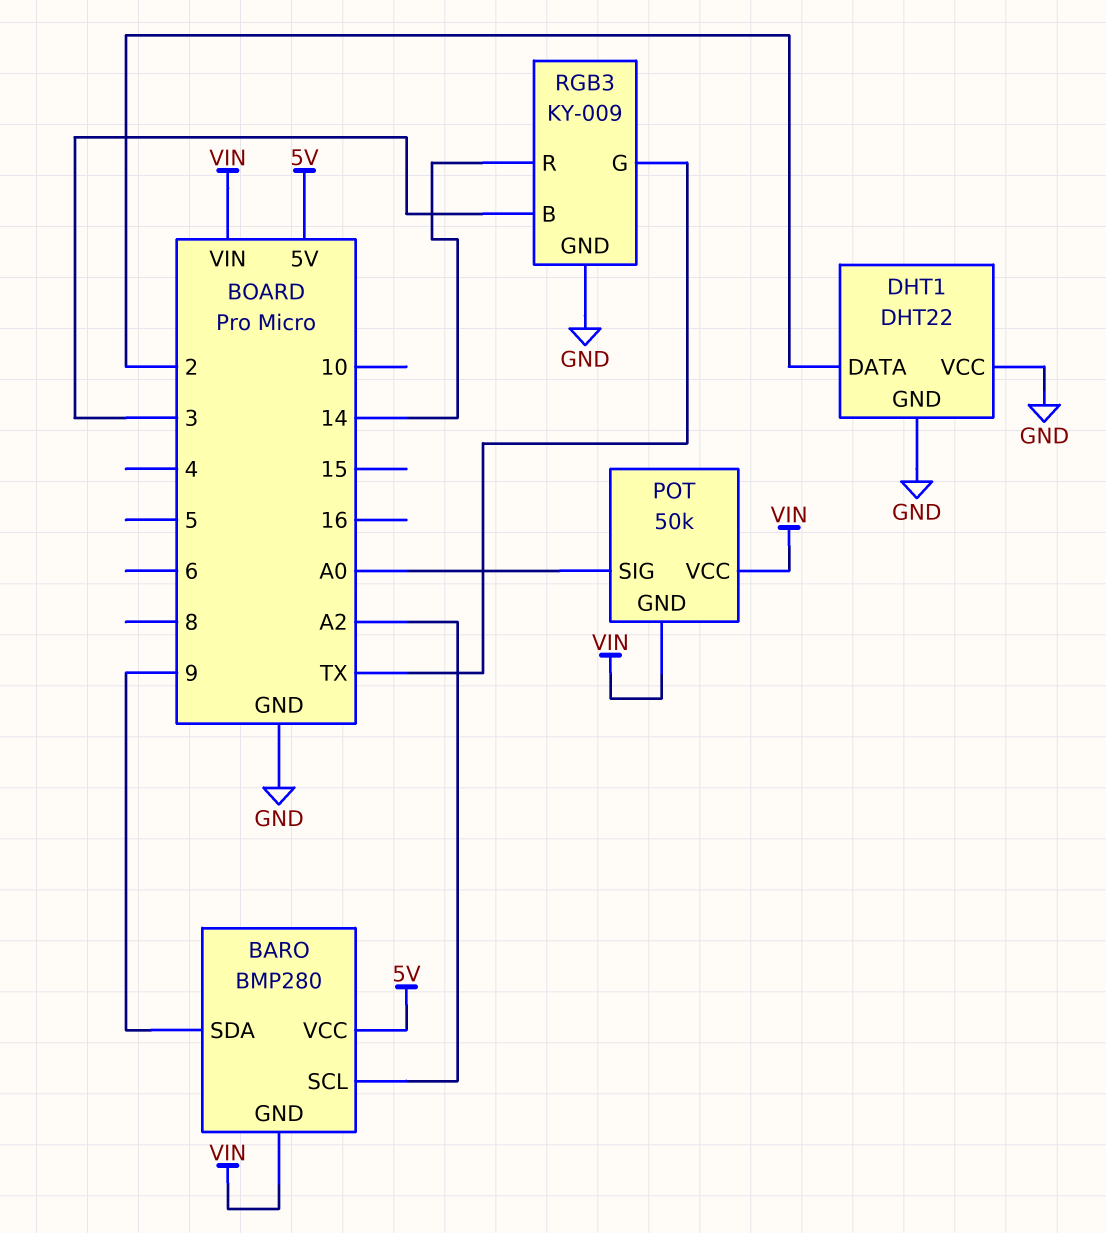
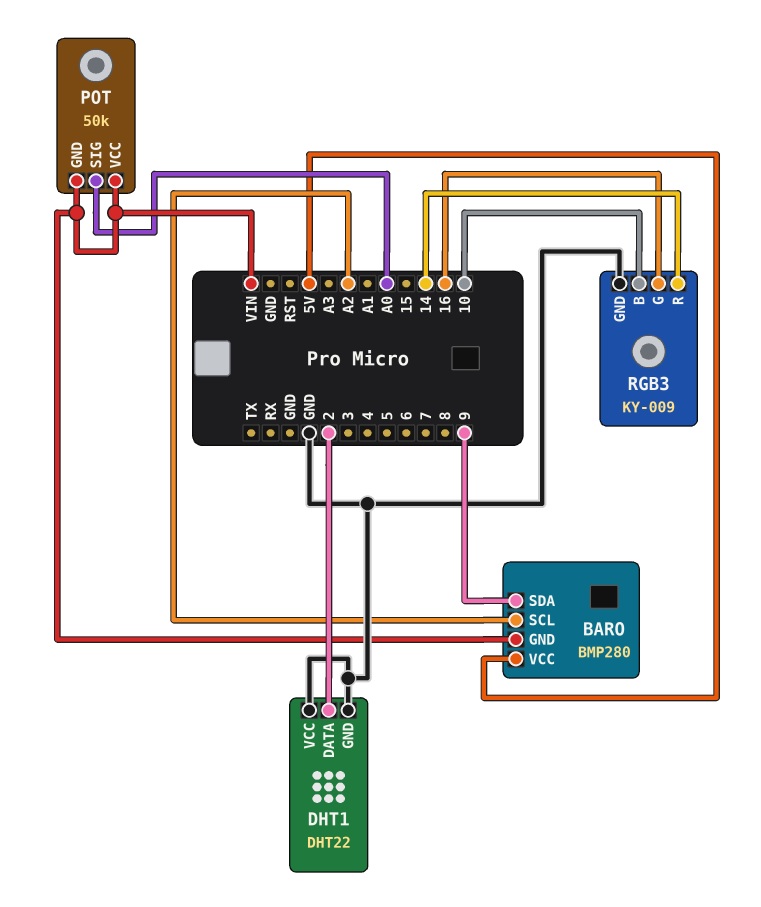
RGB3 pin B: 3 -> 10
RGB3 pin G: TX -> 16

